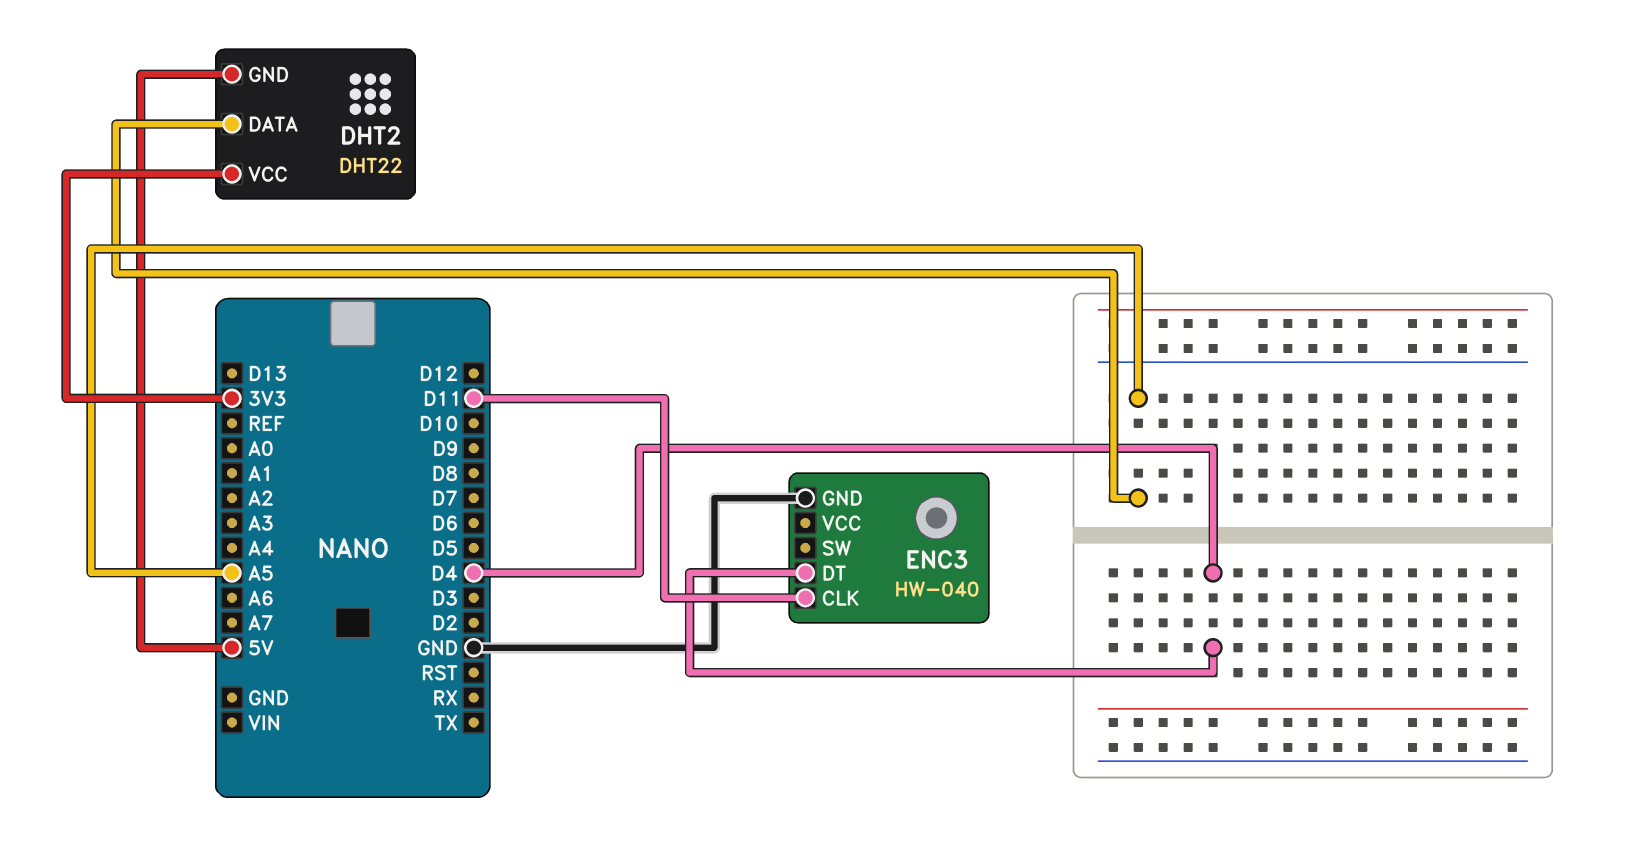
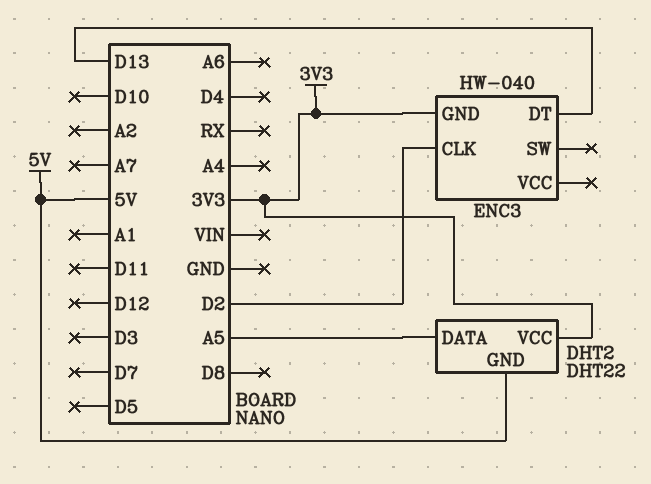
ENC3 pin CLK: D11 -> D2
ENC3 pin DT: D4 -> D13
ENC3 pin GND: GND -> 3V3

